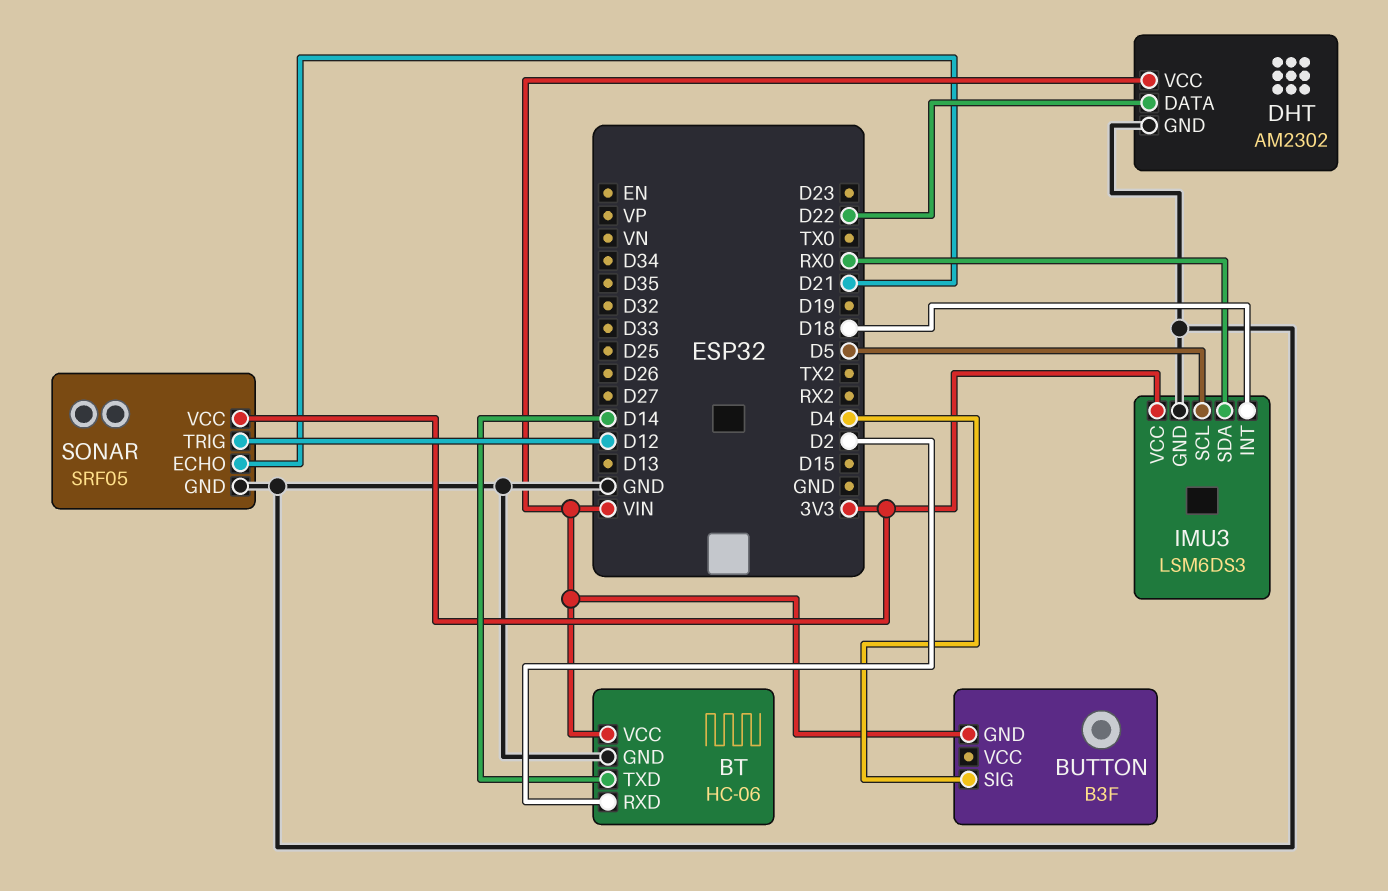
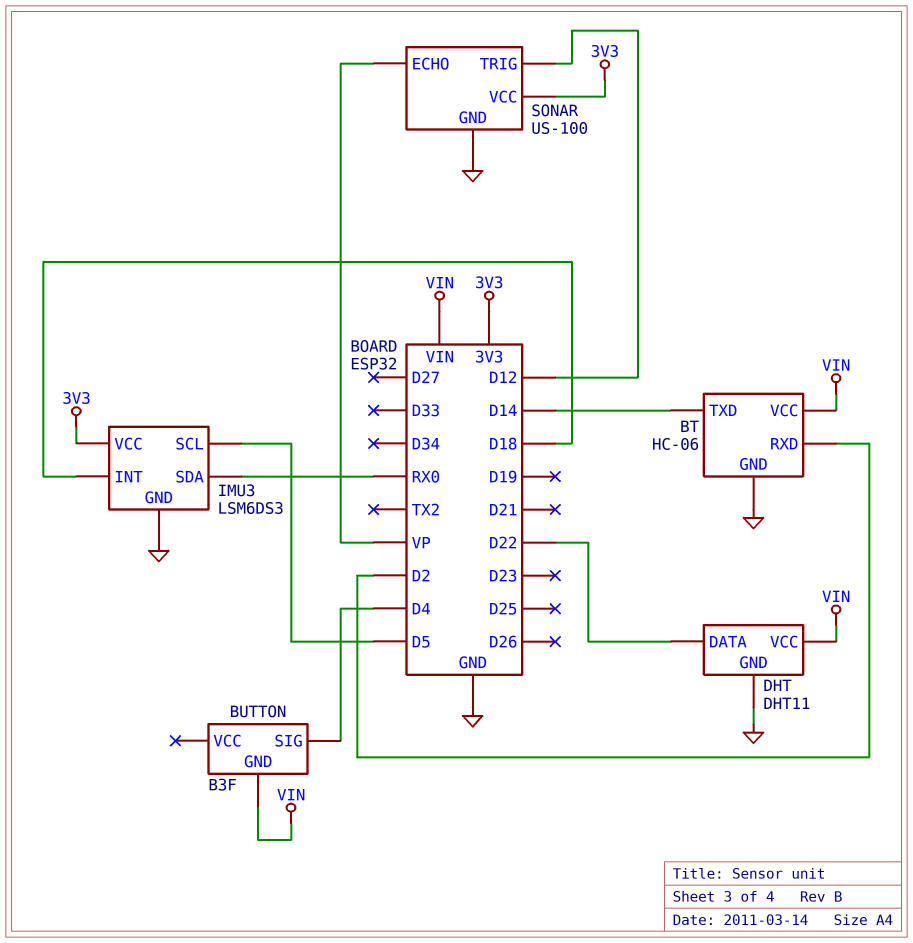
DHT: AM2302 -> DHT11
SONAR: SRF05 -> US-100
SONAR pin ECHO: D21 -> VP

